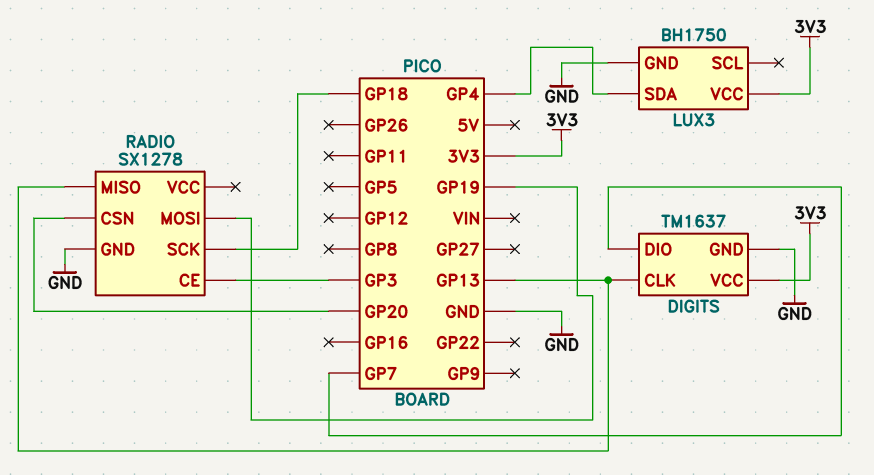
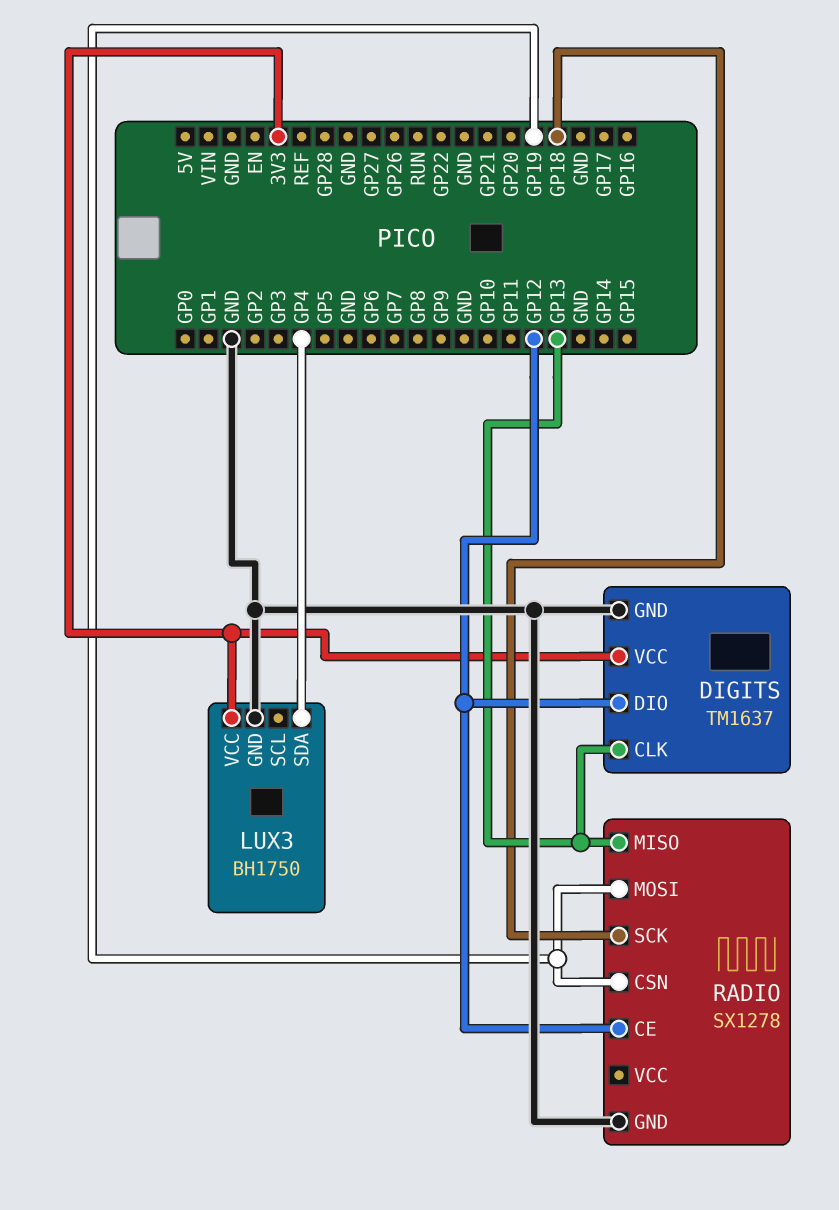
DIGITS pin DIO: GP7 -> GP12
RADIO pin CE: GP3 -> GP12
RADIO pin CSN: GP20 -> GP19

